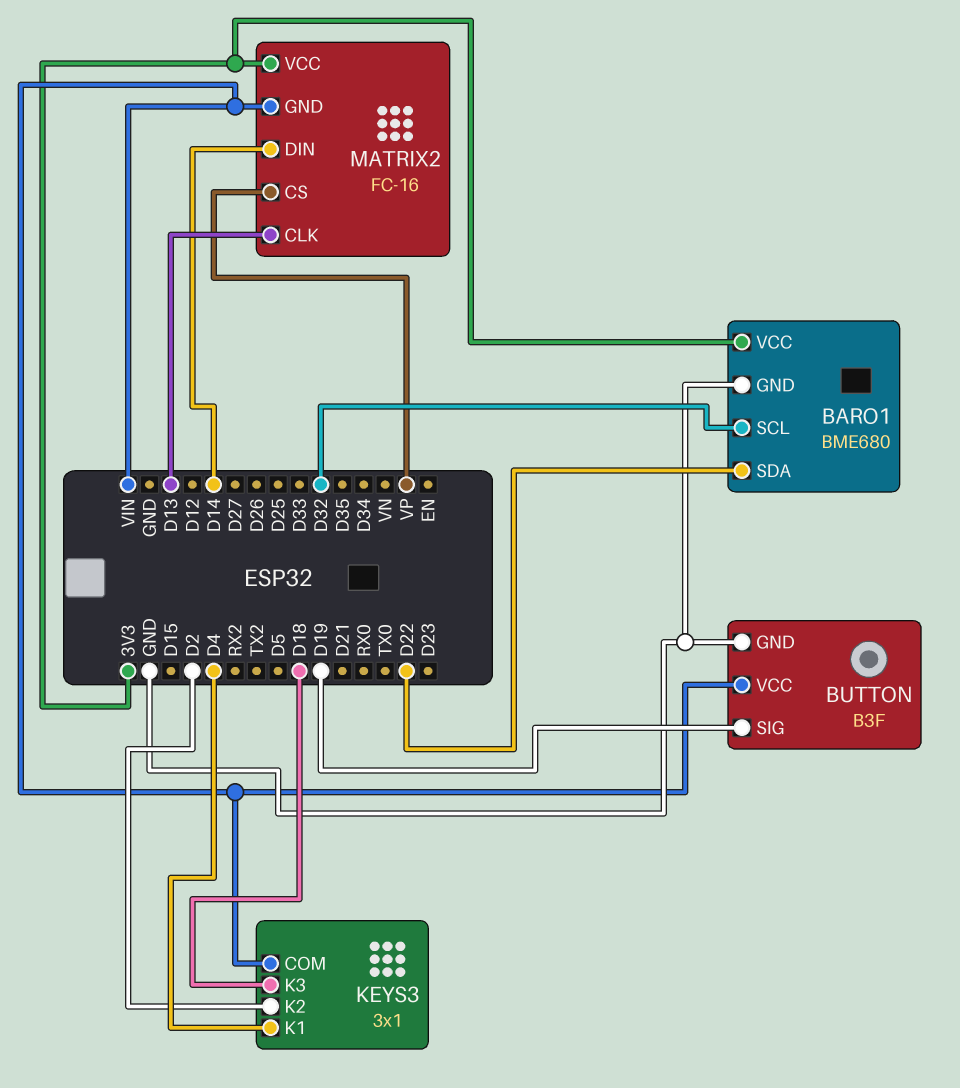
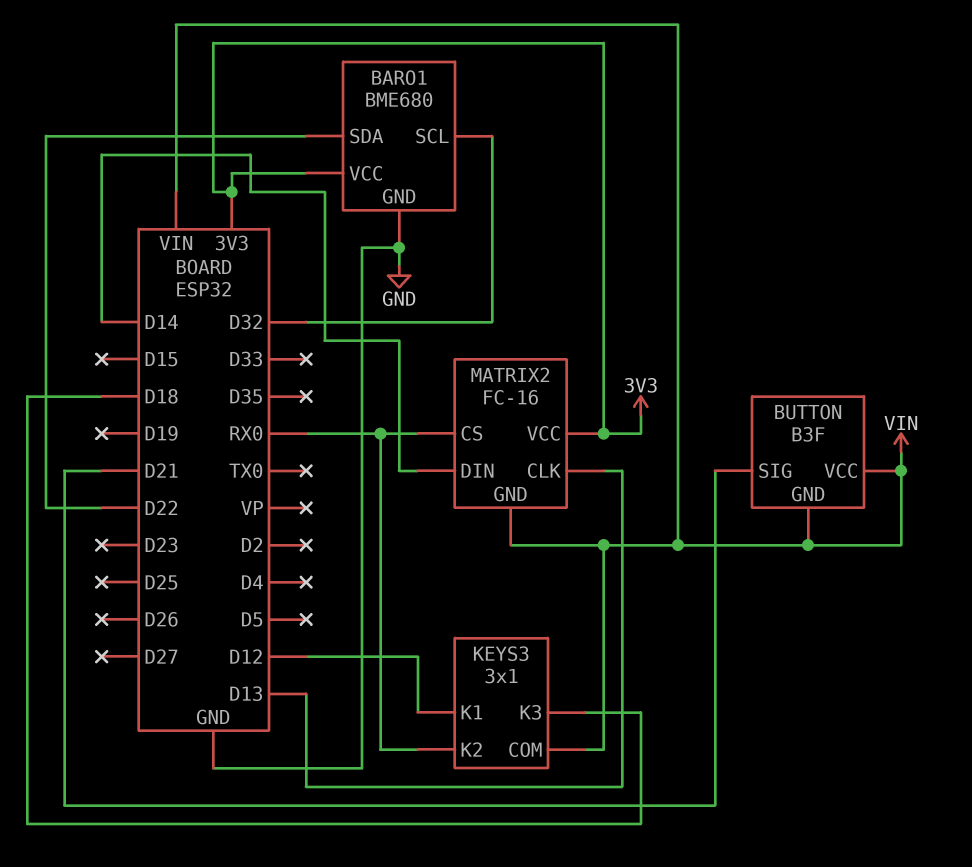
BUTTON pin GND: GND -> VIN
BUTTON pin SIG: D19 -> D21
KEYS3 pin K1: D4 -> D12
KEYS3 pin K2: D2 -> RX0
MATRIX2 pin CS: VP -> RX0

